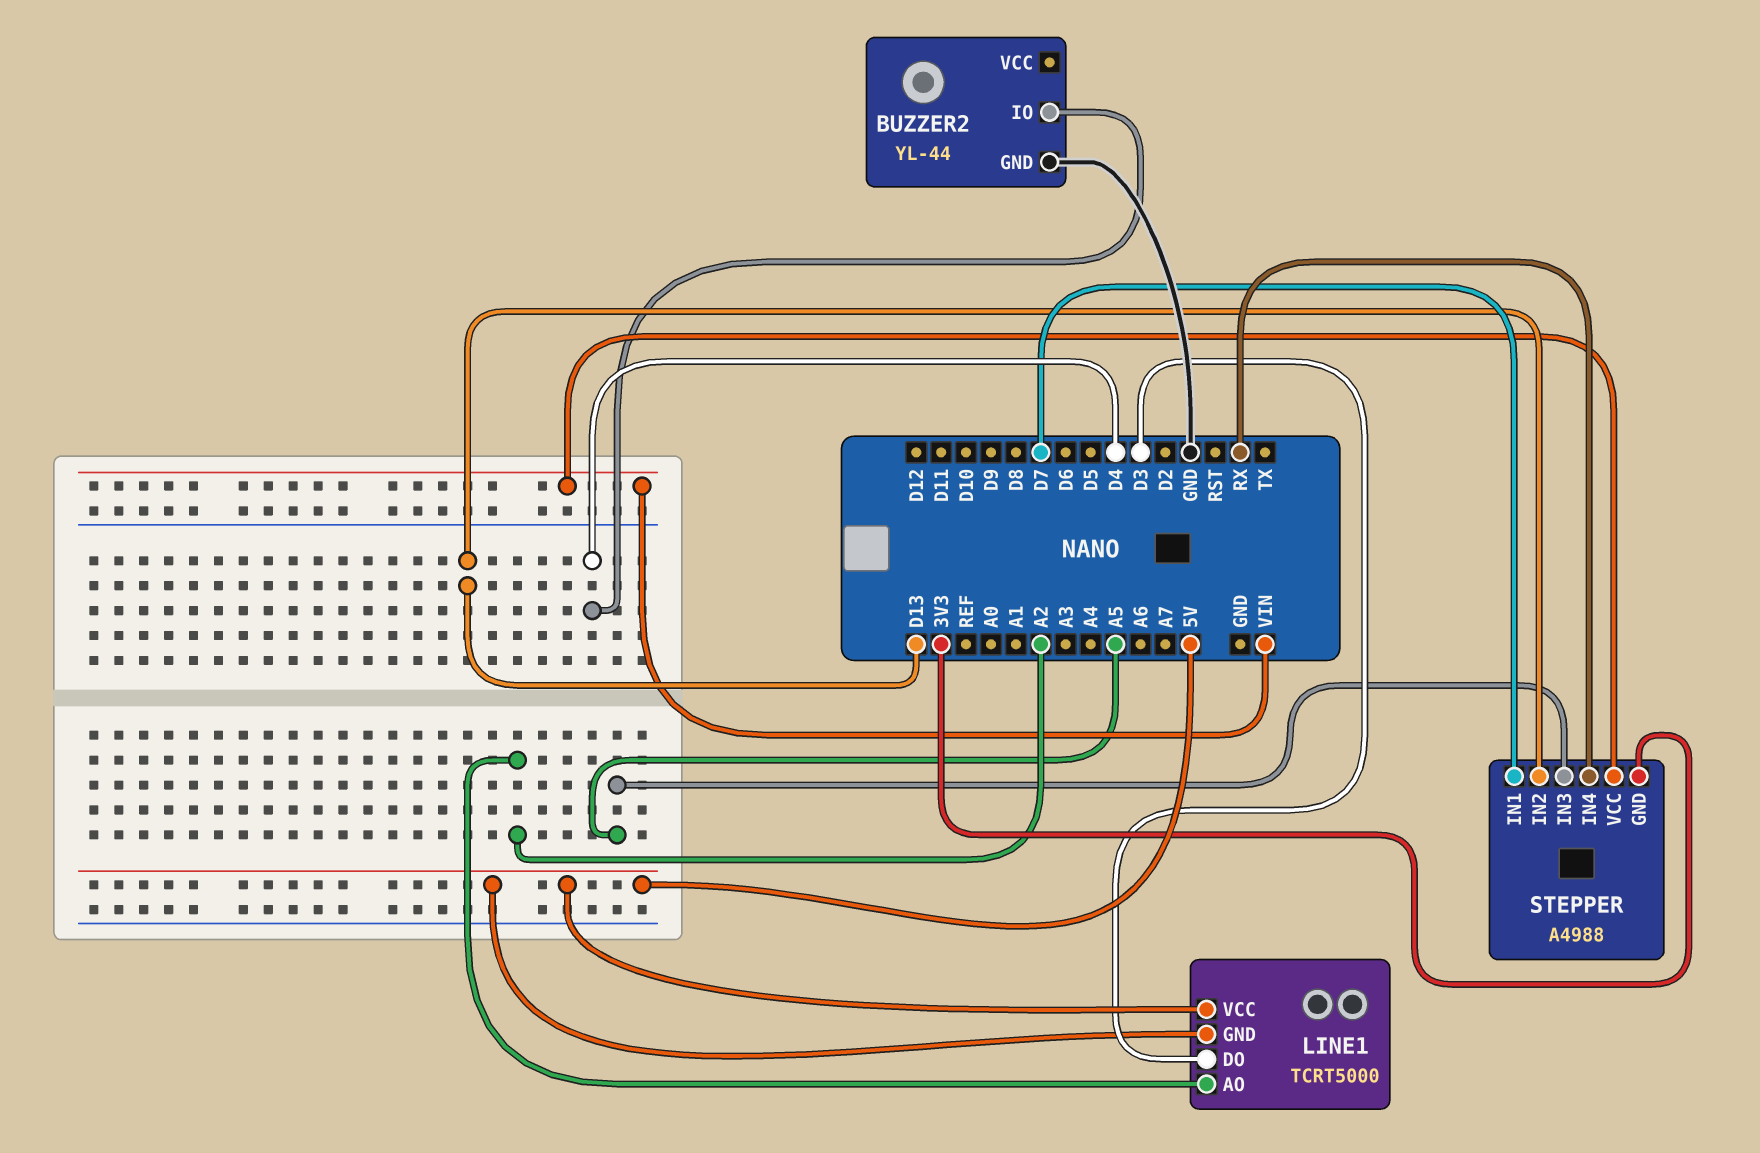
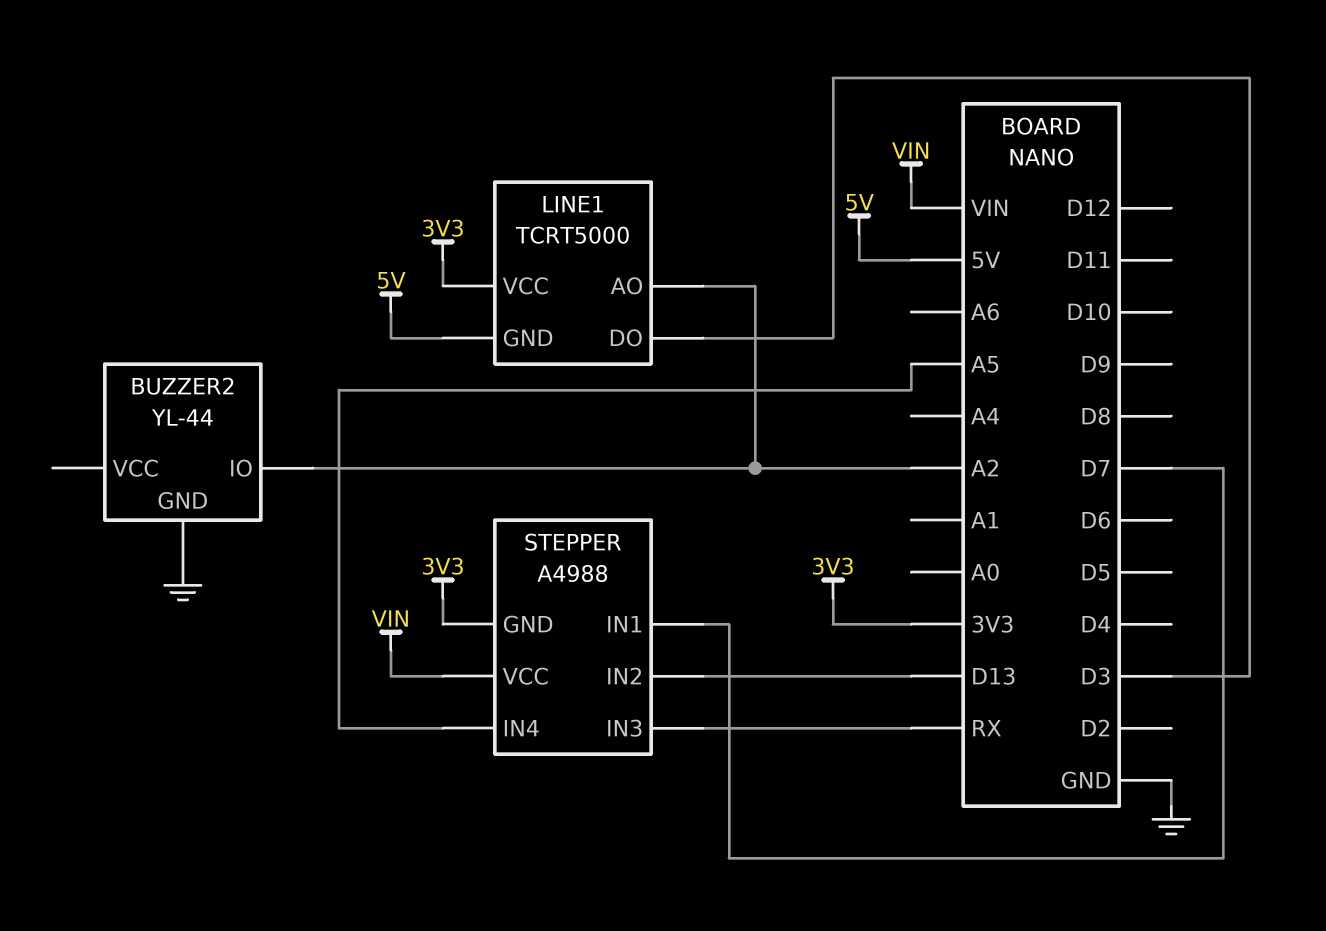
BUZZER2 pin IO: D4 -> A2
LINE1 pin VCC: 5V -> 3V3
STEPPER pin IN3: A5 -> RX
STEPPER pin IN4: RX -> A5

